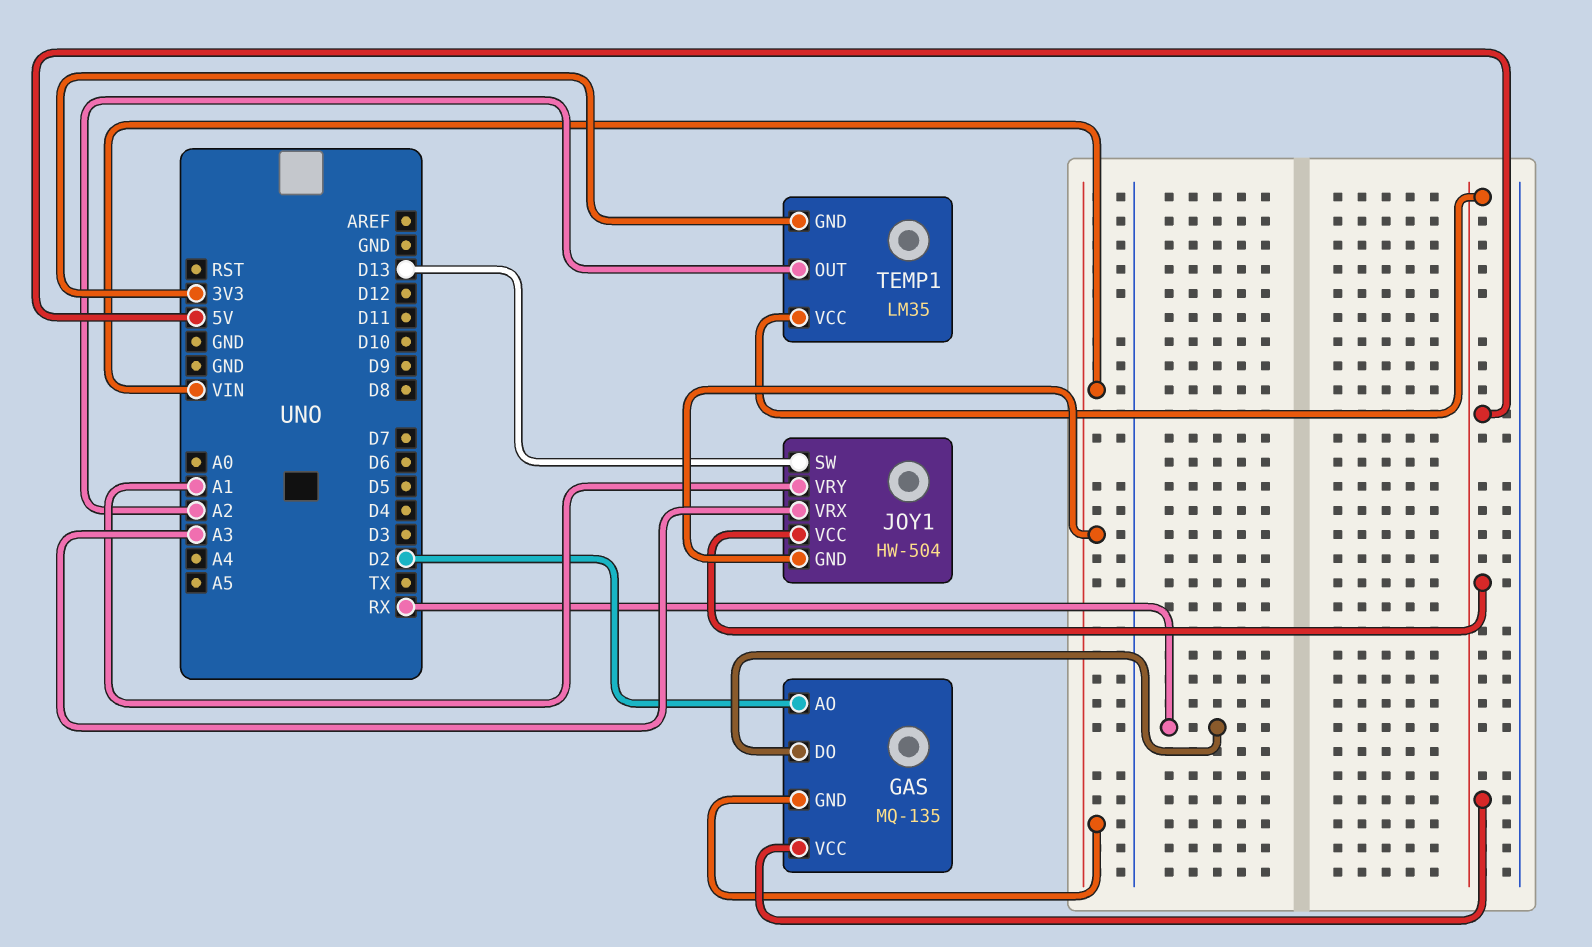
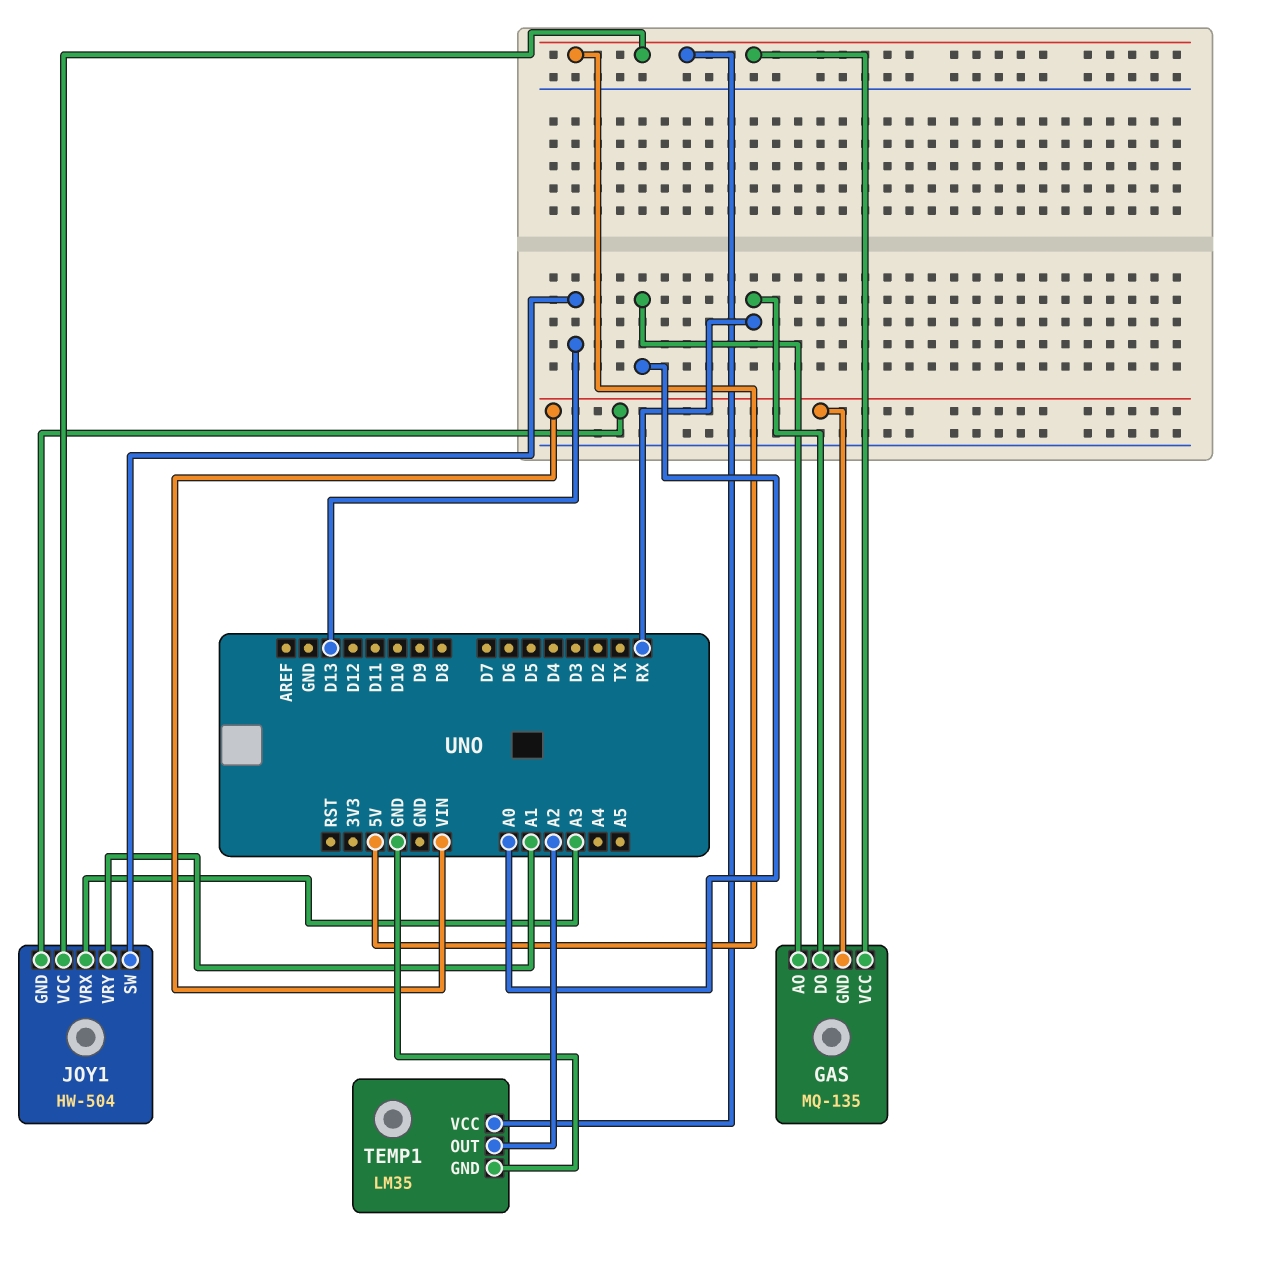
GAS pin AO: D2 -> A0
TEMP1 pin GND: 3V3 -> GND

